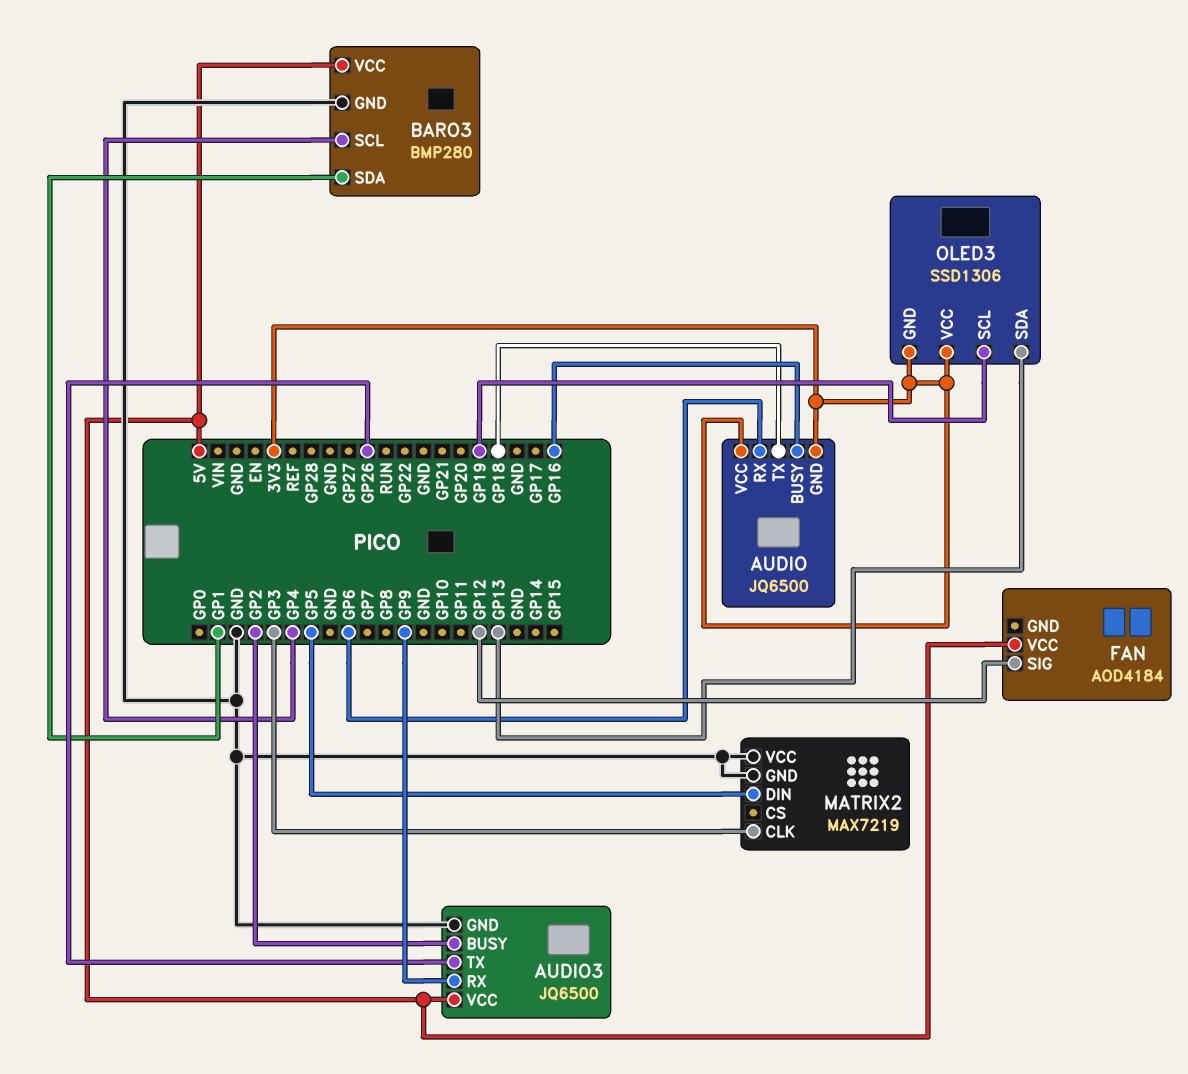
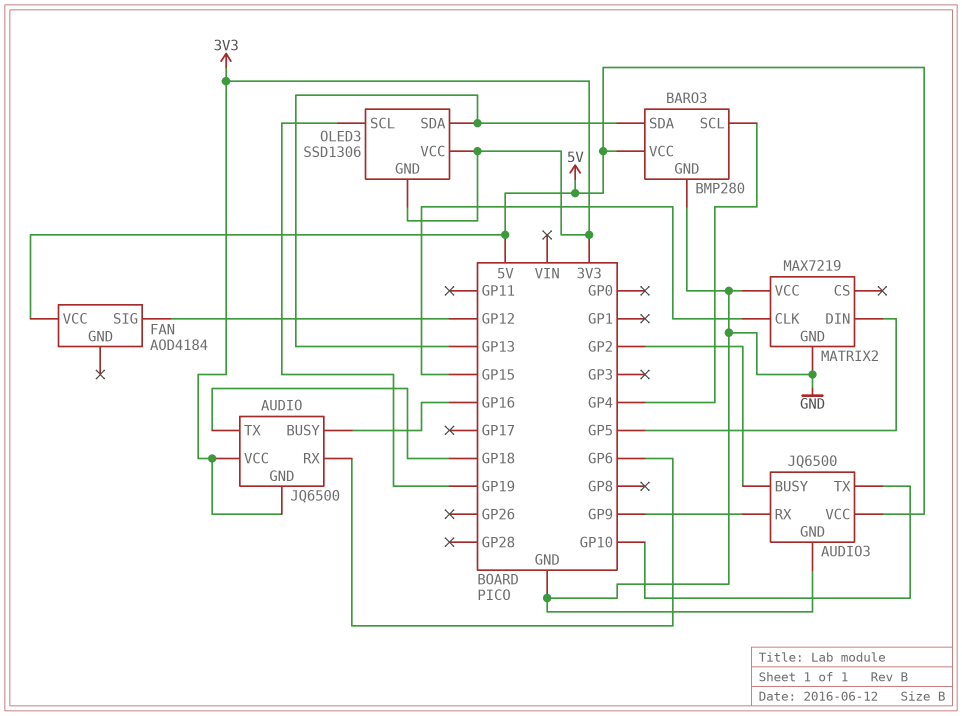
AUDIO3 pin TX: GP26 -> GP10
BARO3 pin SDA: GP1 -> GP13
MATRIX2 pin CLK: GP3 -> GP15

